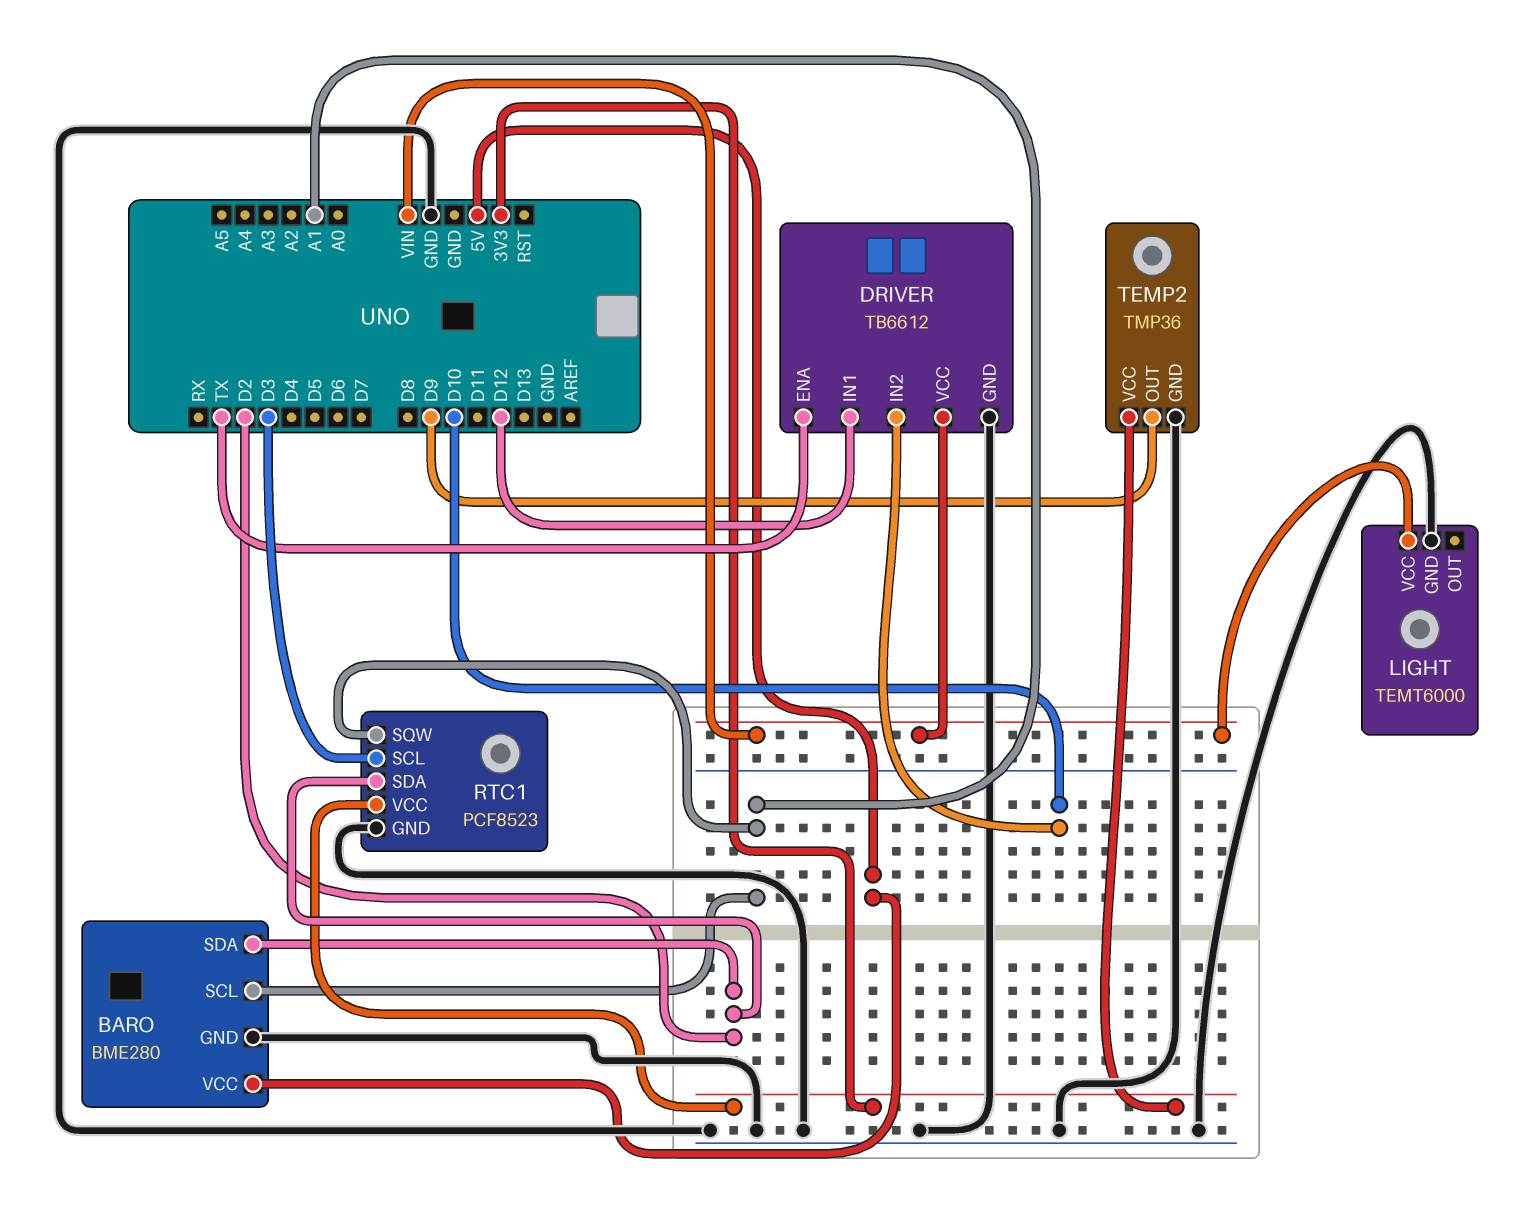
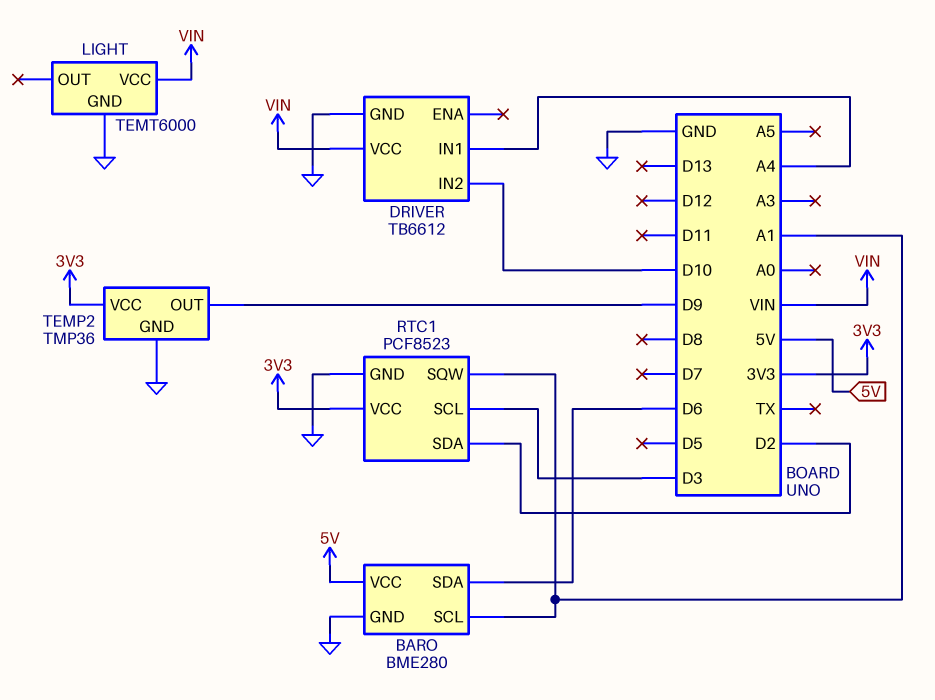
BARO pin SDA: D2 -> D6
DRIVER pin ENA: TX -> none
DRIVER pin IN1: D12 -> A4

